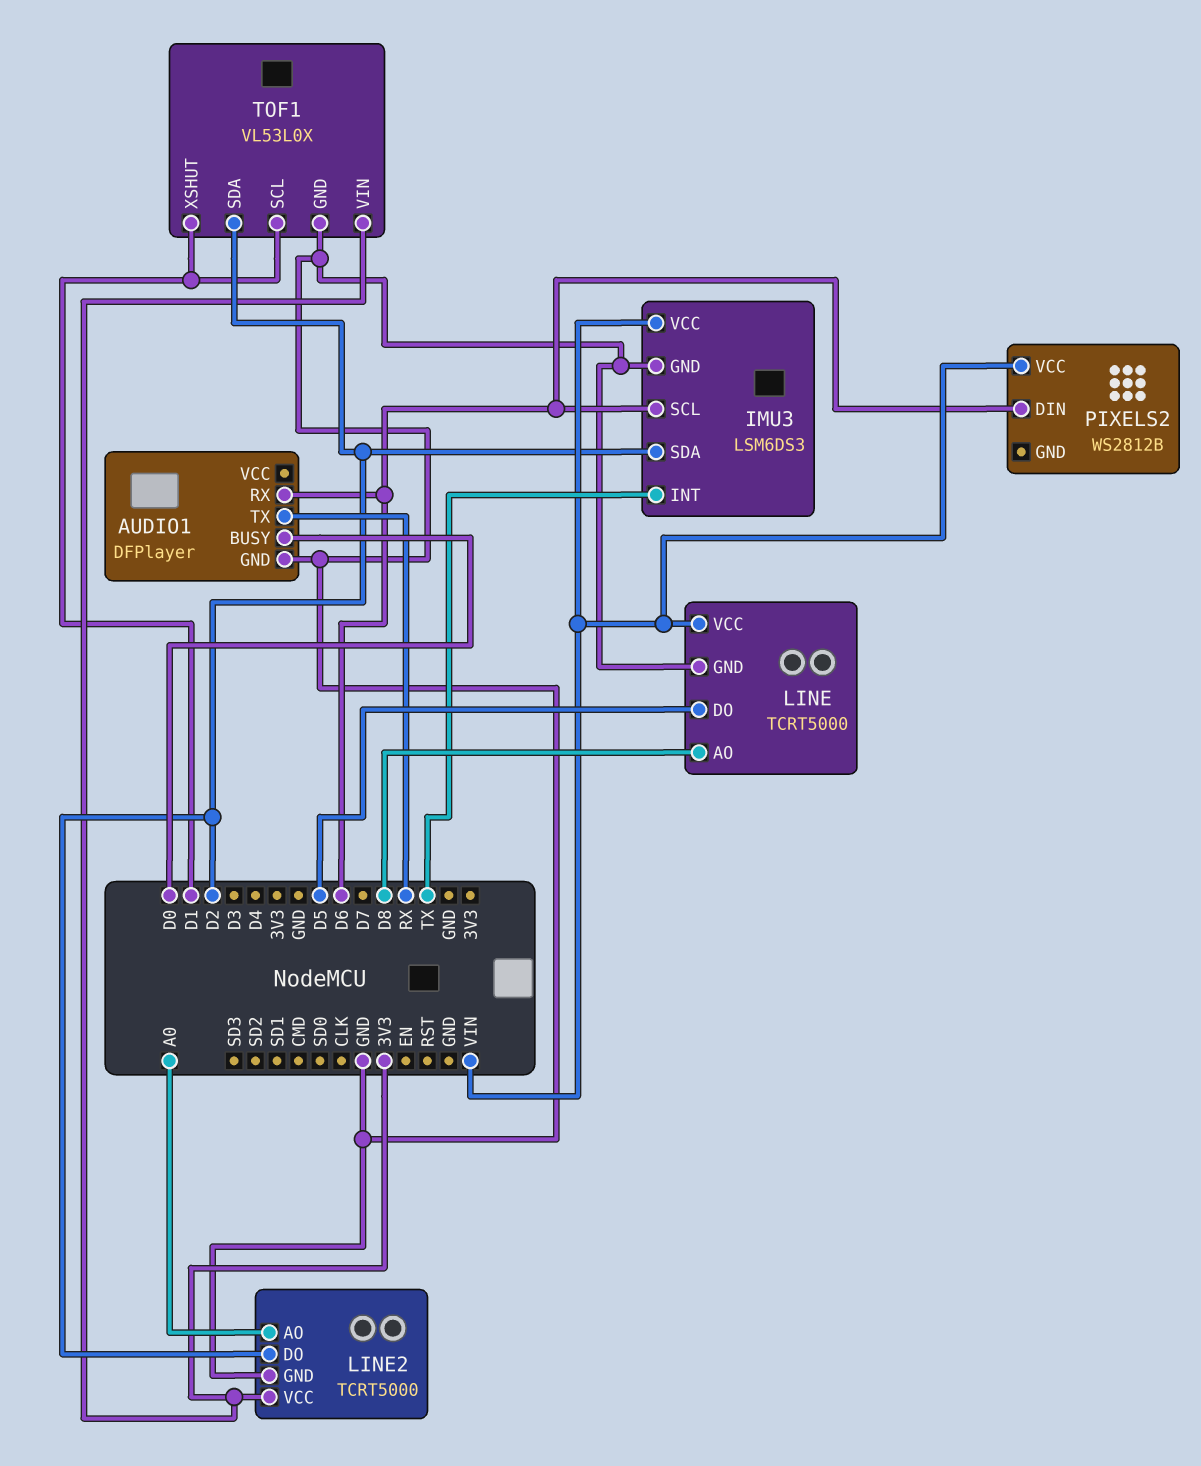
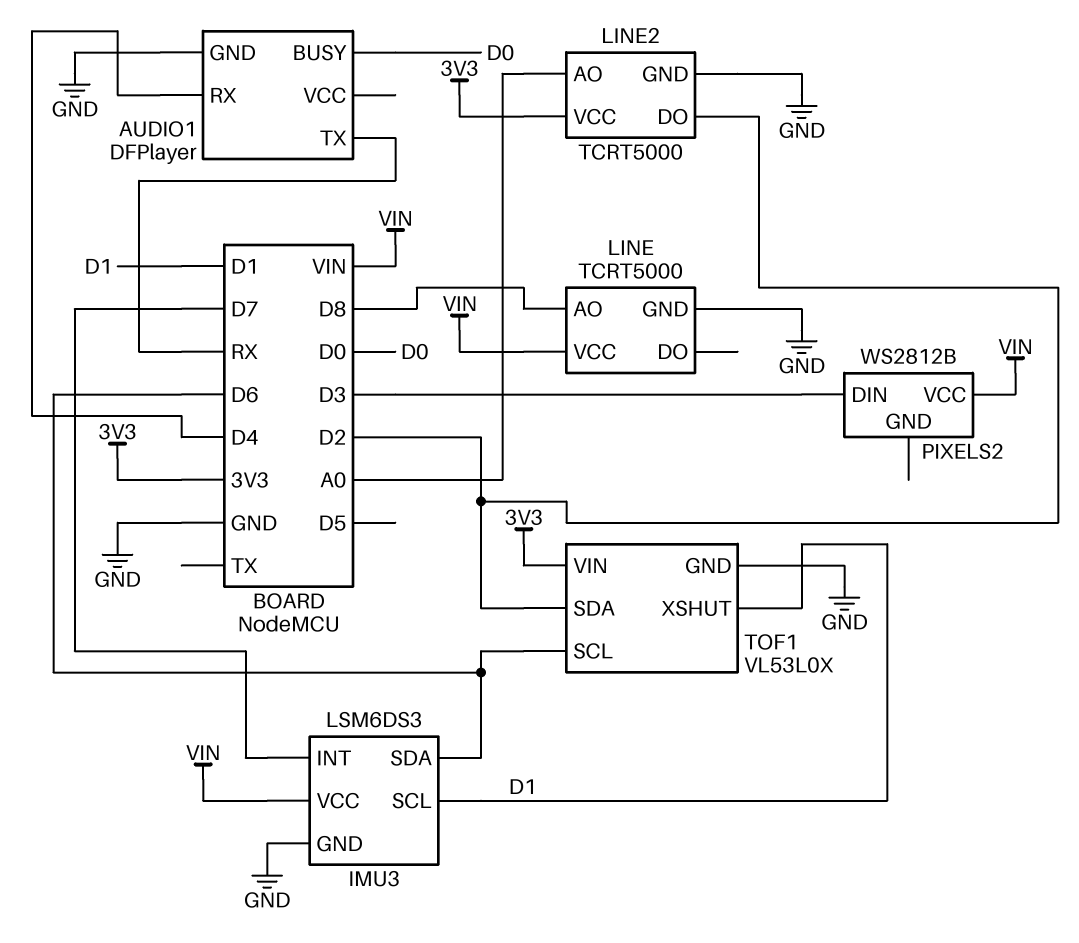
AUDIO1 pin RX: D6 -> D4
IMU3 pin INT: TX -> D7
IMU3 pin SCL: D6 -> D1
IMU3 pin SDA: D2 -> D6
LINE pin DO: D5 -> none
PIXELS2 pin DIN: D6 -> D3
TOF1 pin SCL: D1 -> D6

